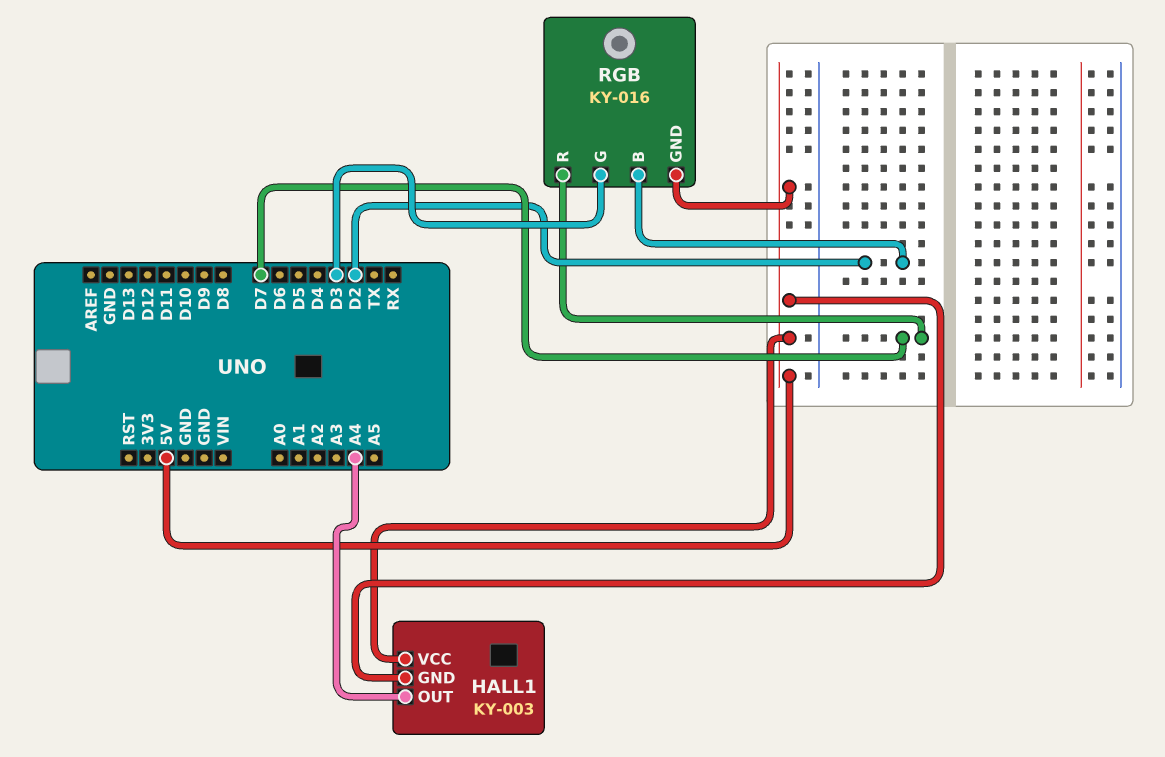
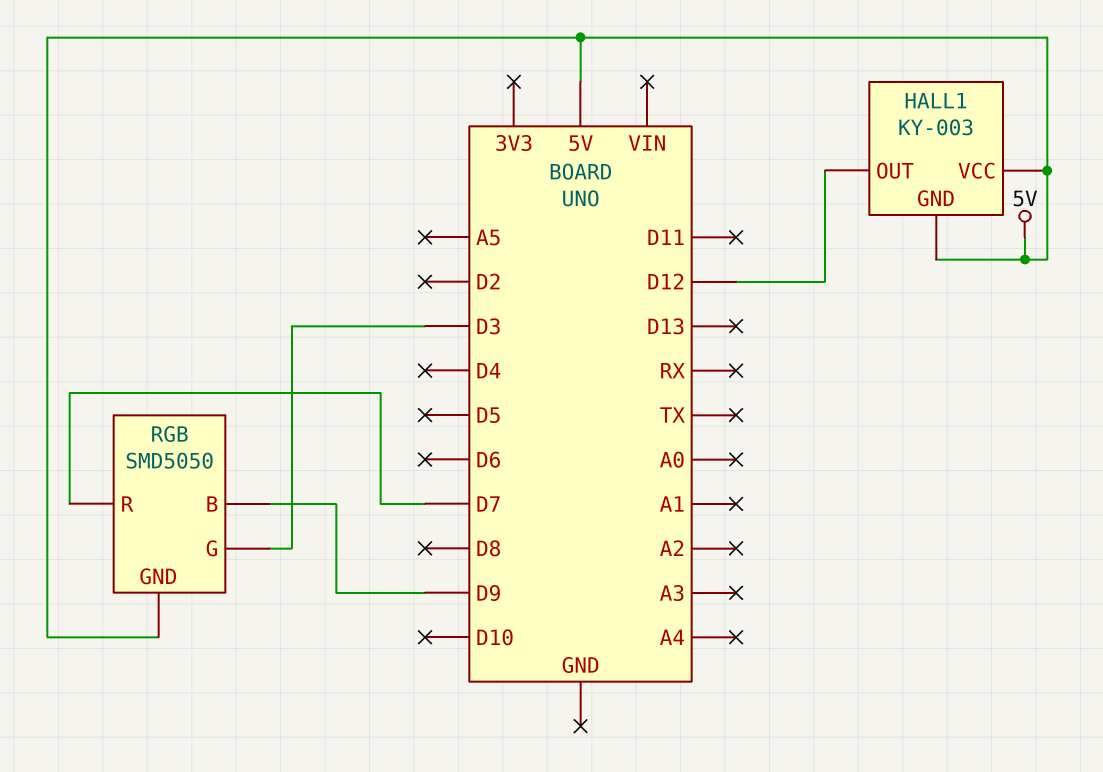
HALL1 pin OUT: A4 -> D12
RGB: KY-016 -> SMD5050
RGB pin B: D2 -> D9

